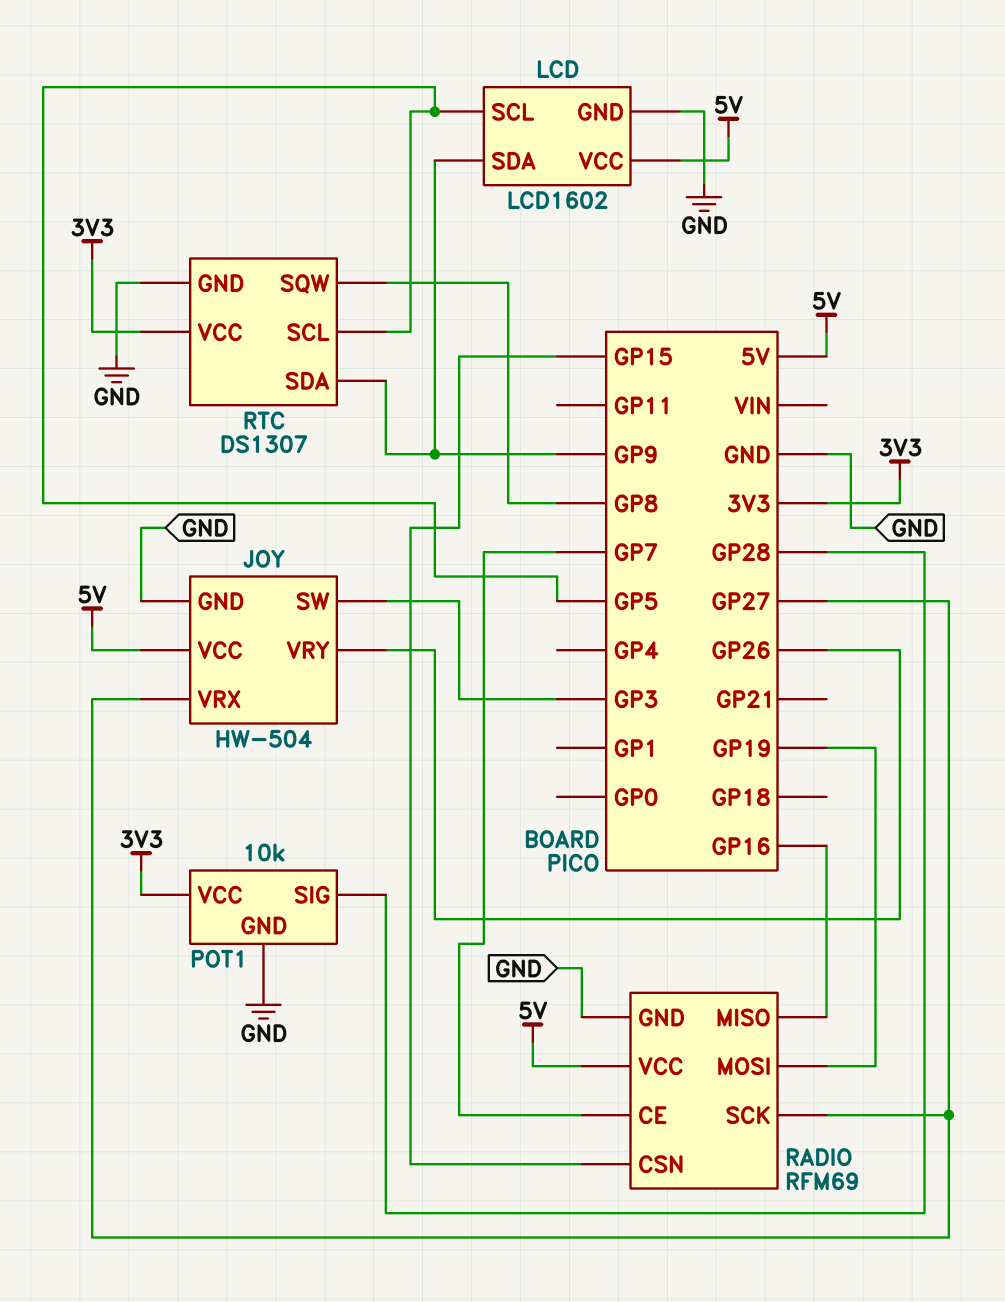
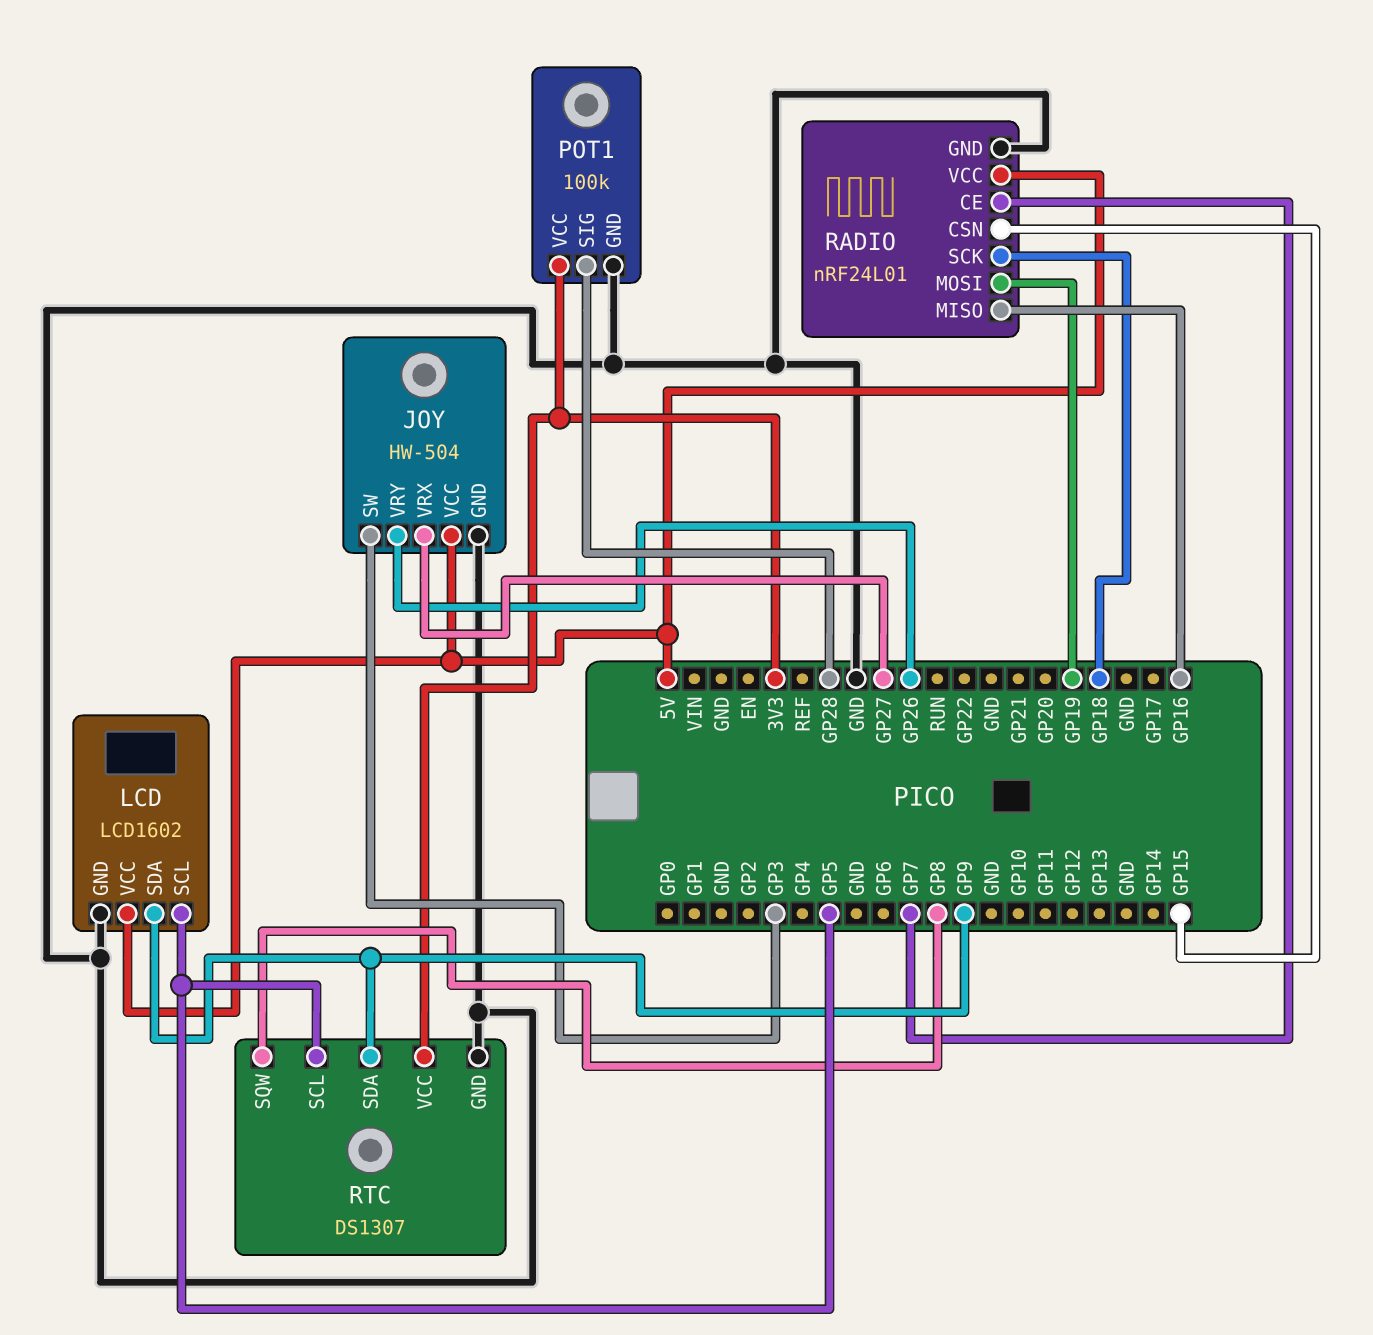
POT1: 10k -> 100k
RADIO: RFM69 -> nRF24L01
RADIO pin SCK: GP27 -> GP18

